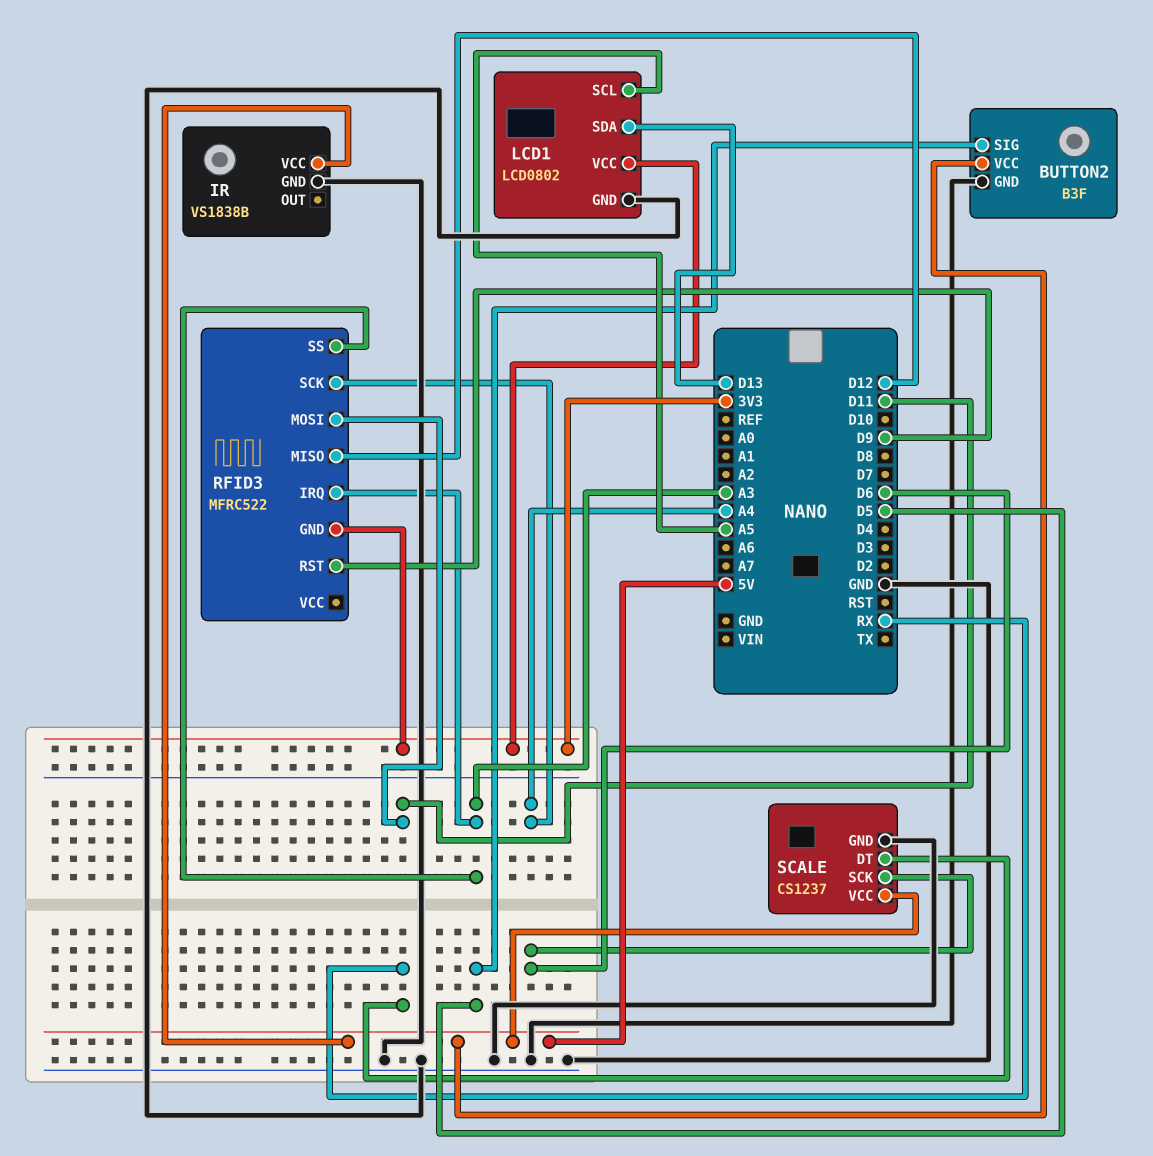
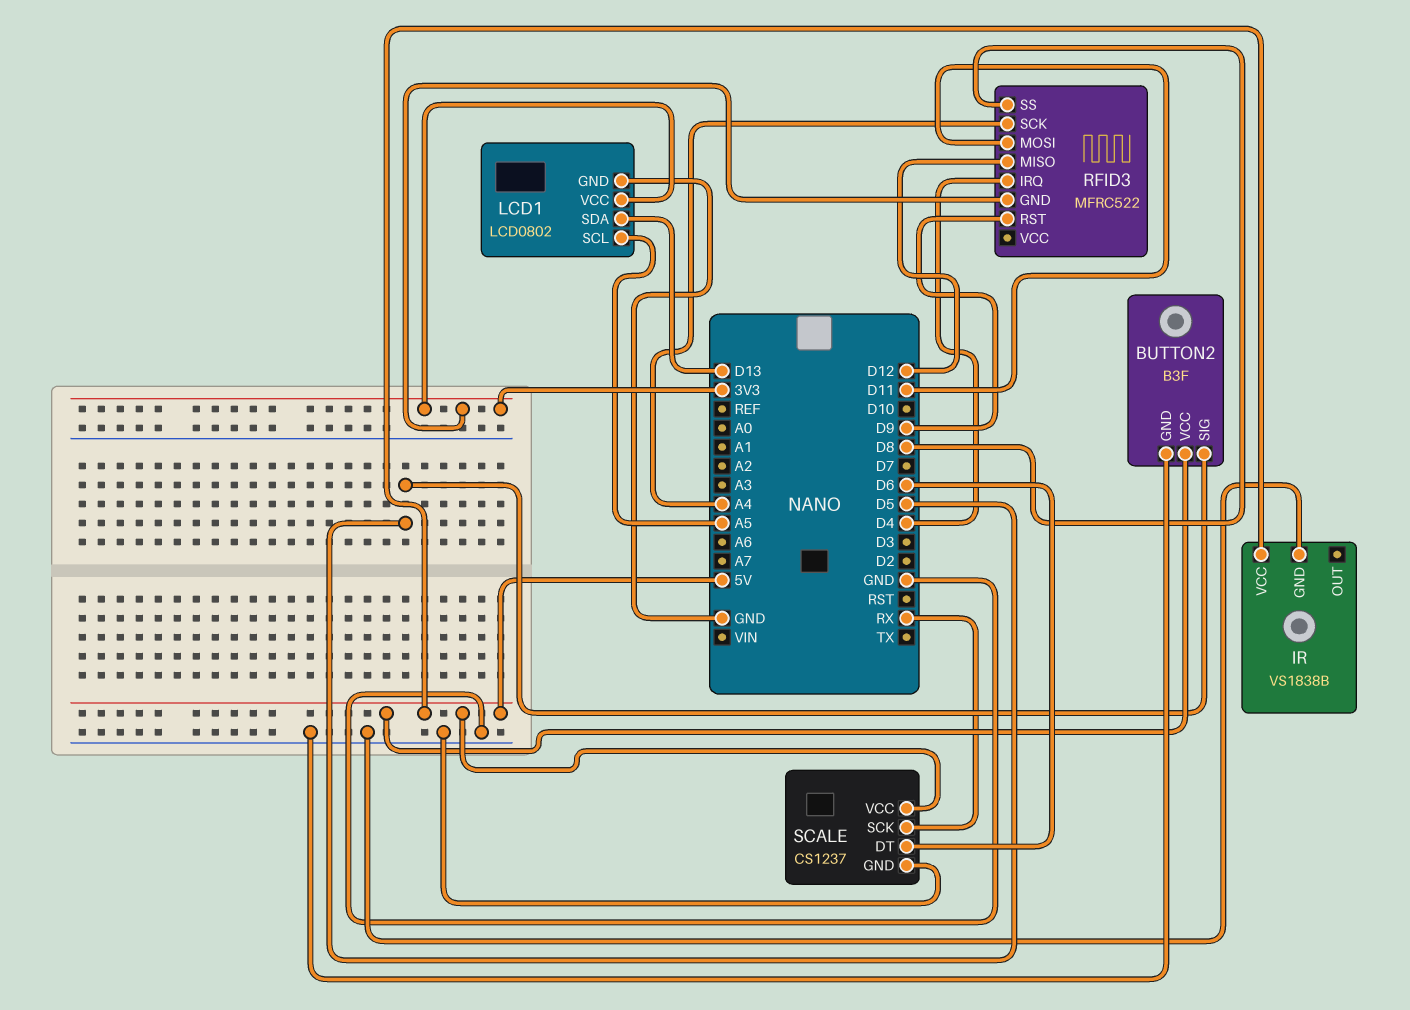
RFID3 pin IRQ: A3 -> D4
RFID3 pin SS: A3 -> D8
SCALE pin DT: RX -> D6
SCALE pin SCK: D6 -> RX

